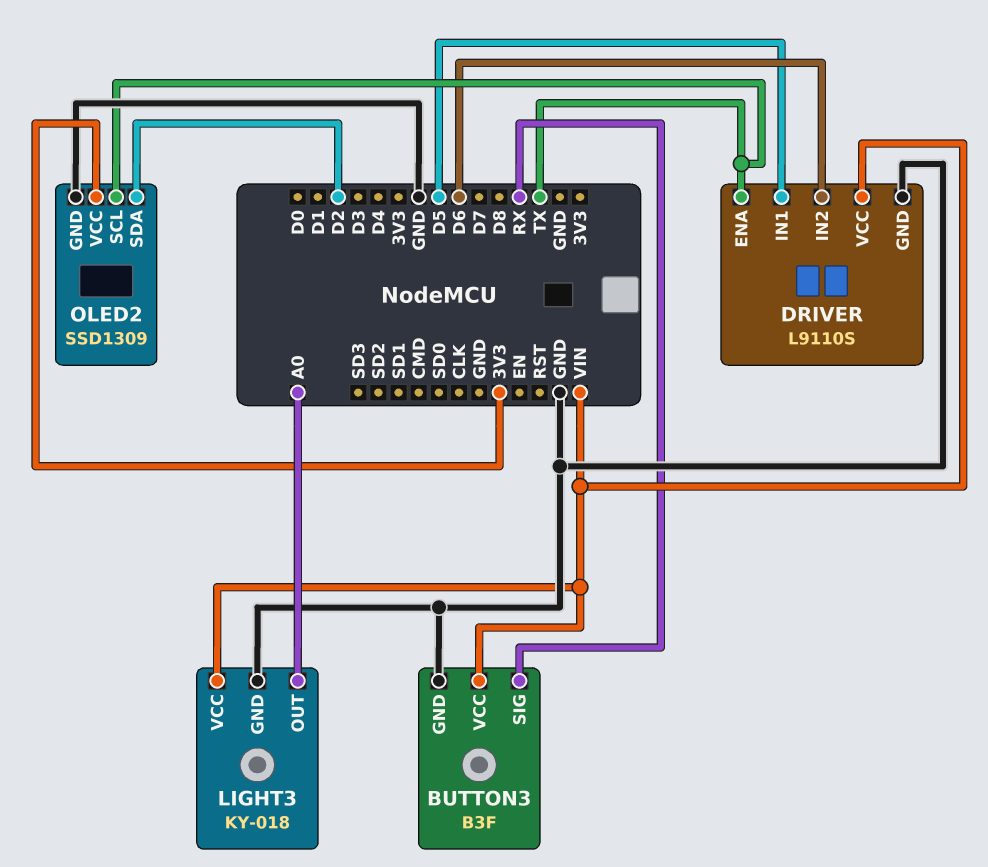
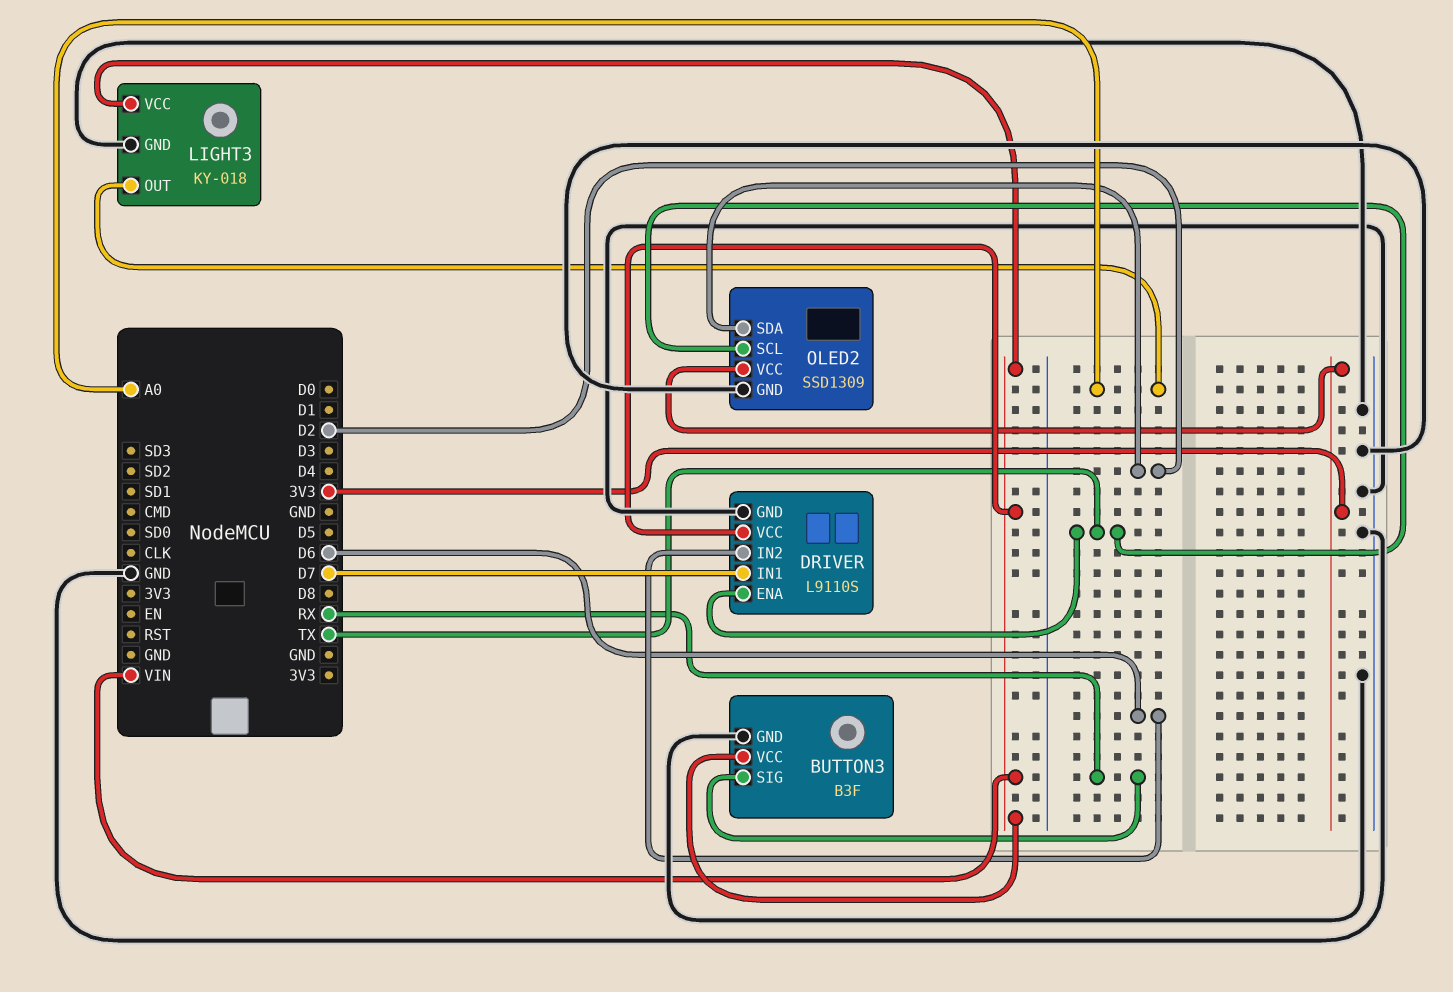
DRIVER pin IN1: D5 -> D7

